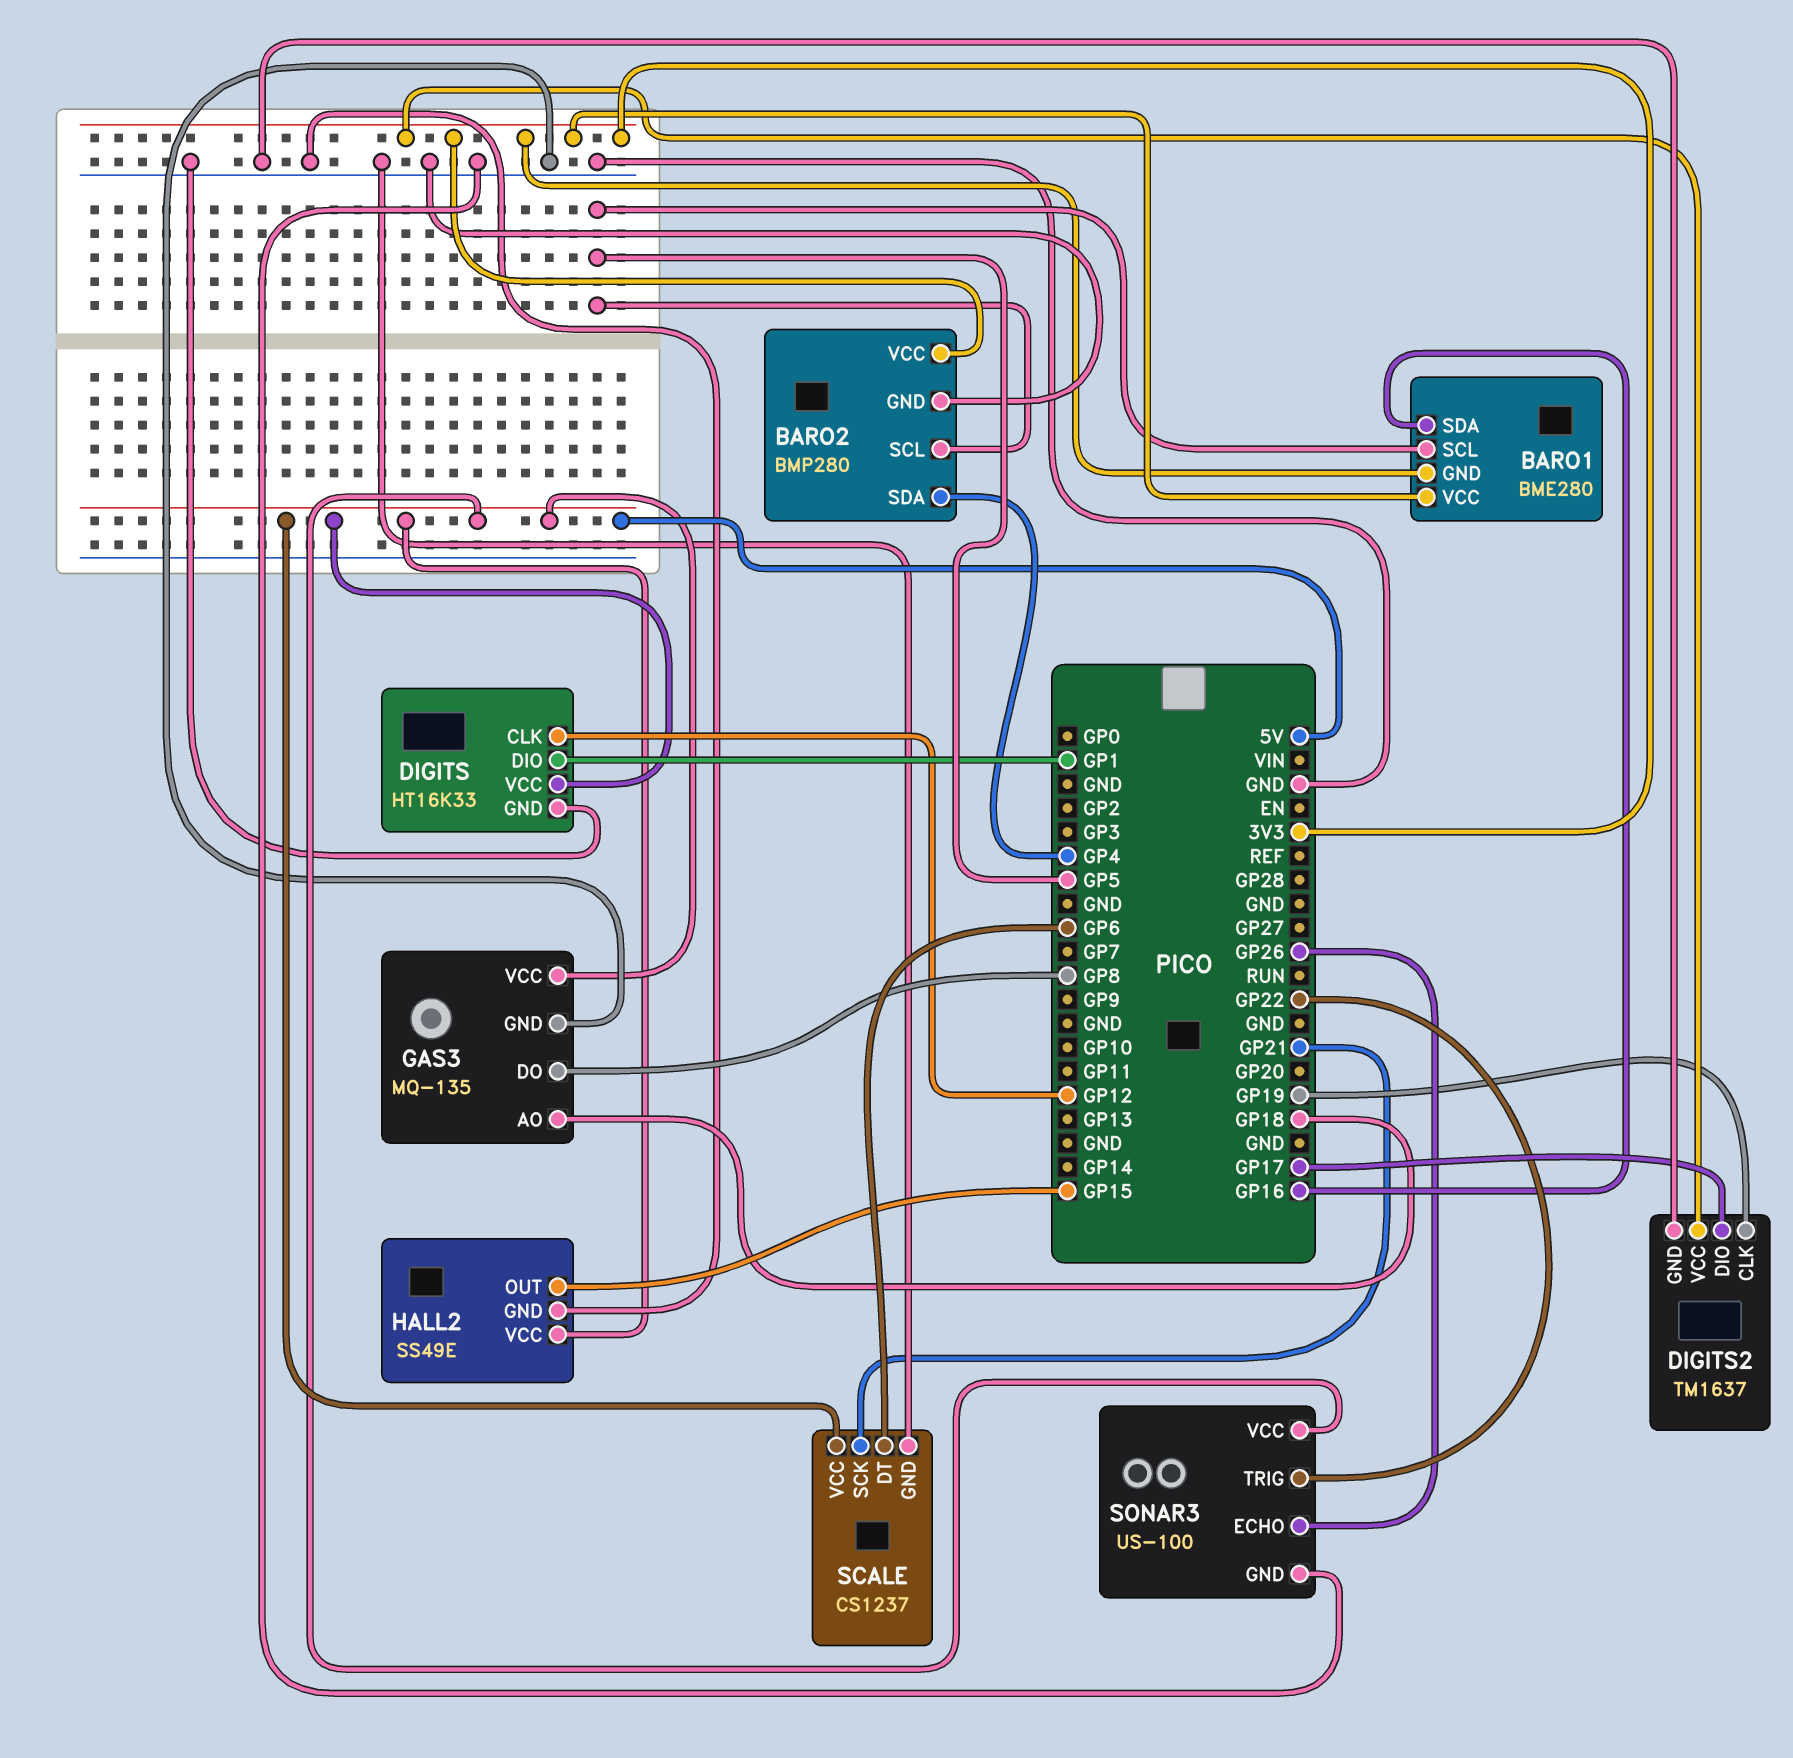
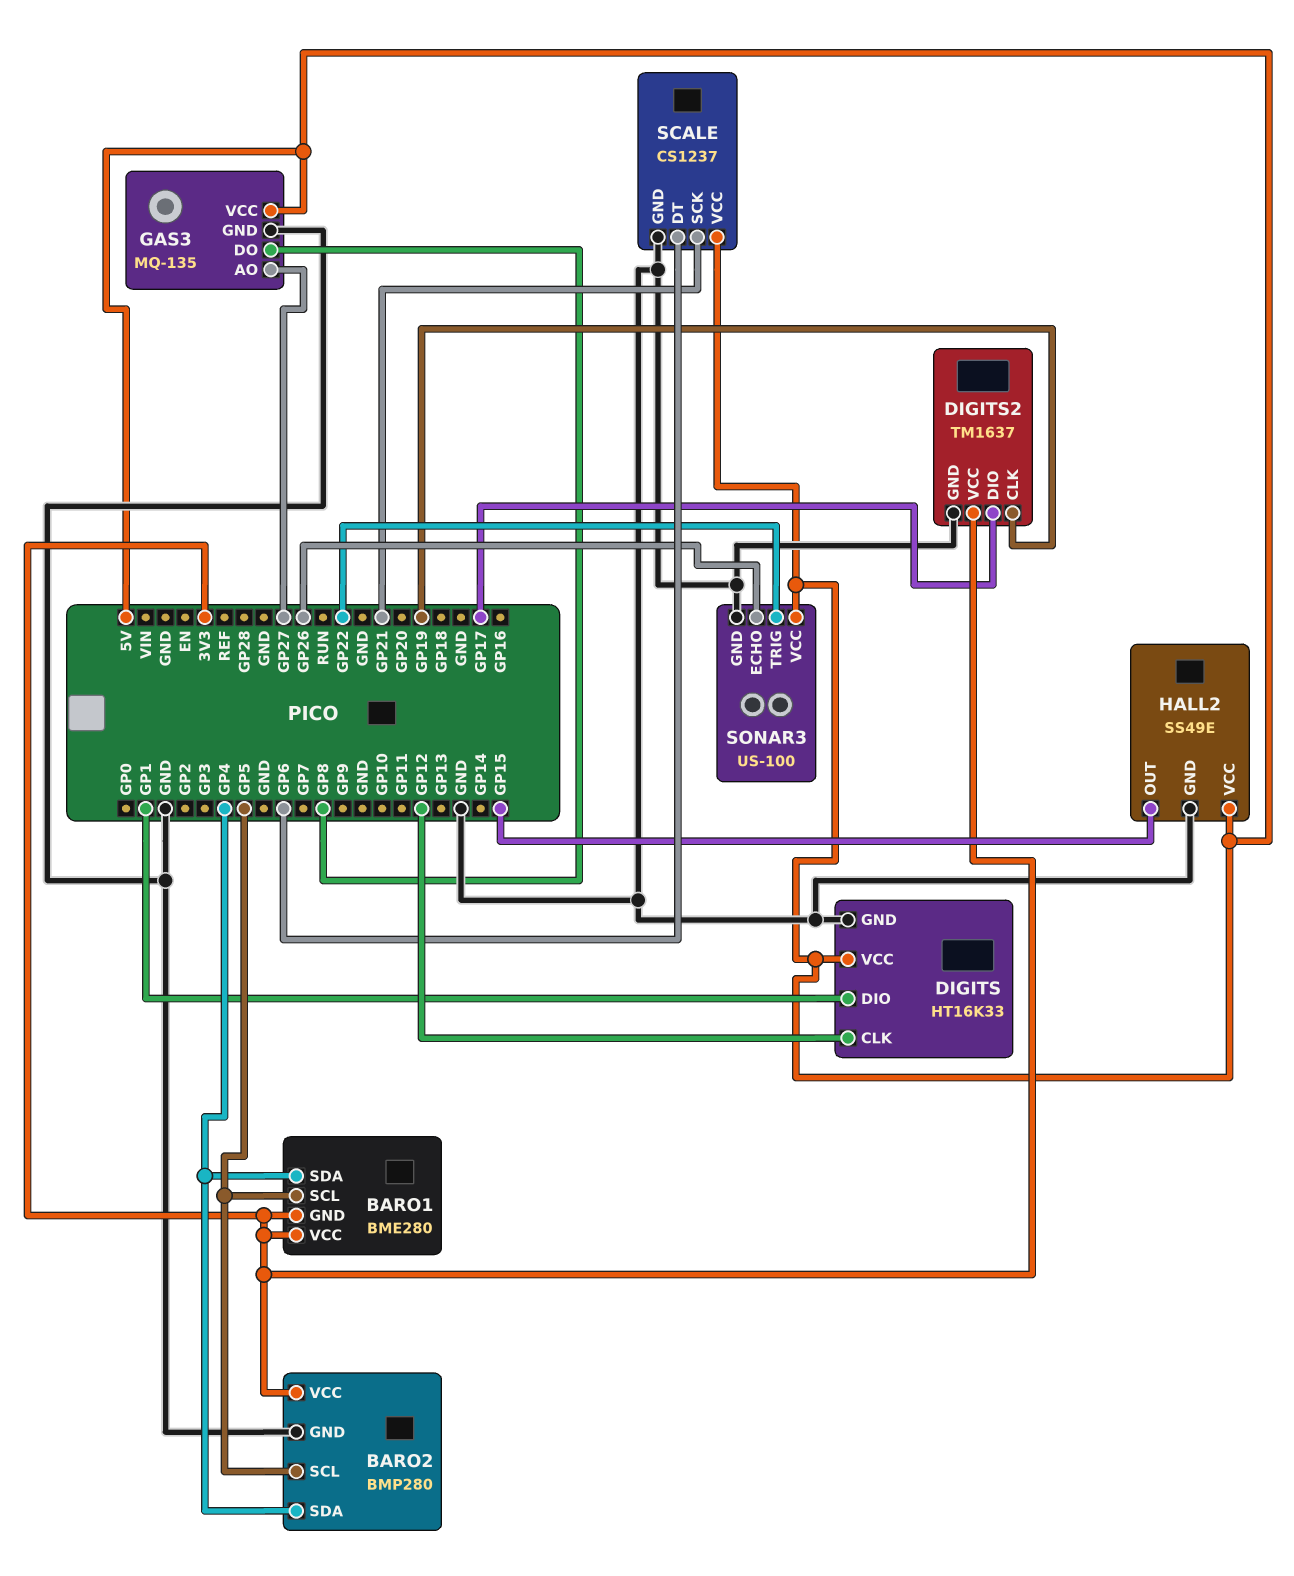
BARO1 pin SDA: GP16 -> GP4
GAS3 pin AO: GP18 -> GP27

